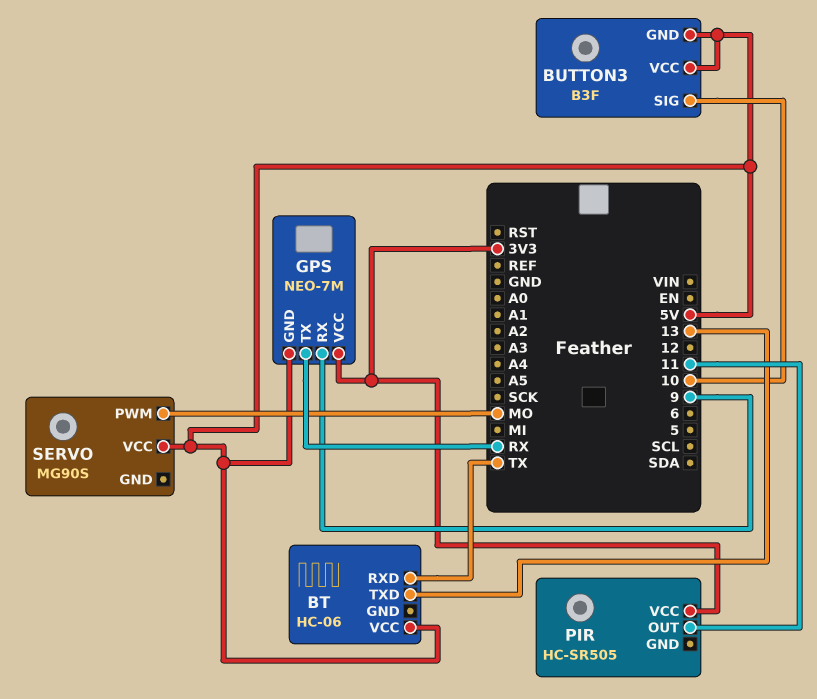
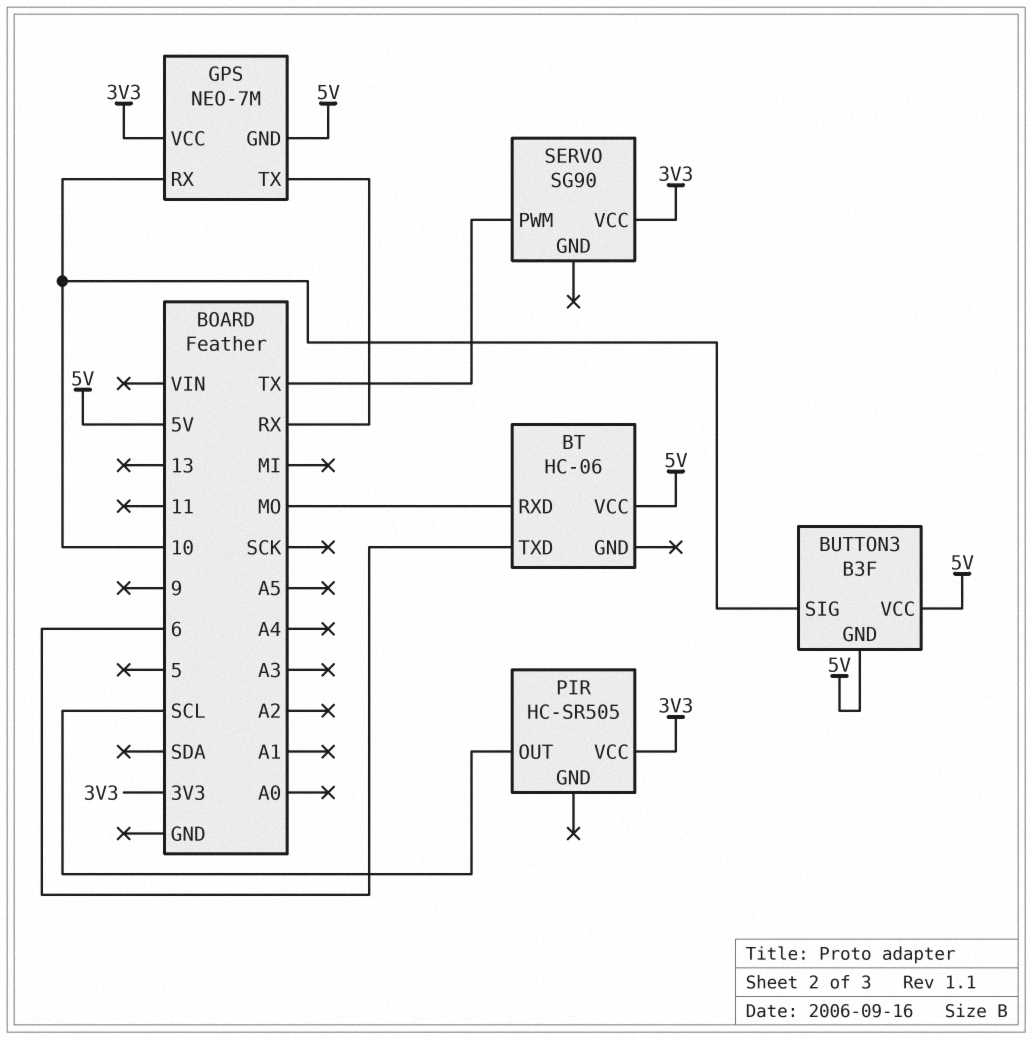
BT pin RXD: TX -> MO
BT pin TXD: 13 -> 6
GPS pin RX: 9 -> 10
PIR pin OUT: 11 -> SCL
SERVO: MG90S -> SG90
SERVO pin PWM: MO -> TX
SERVO pin VCC: 5V -> 3V3

